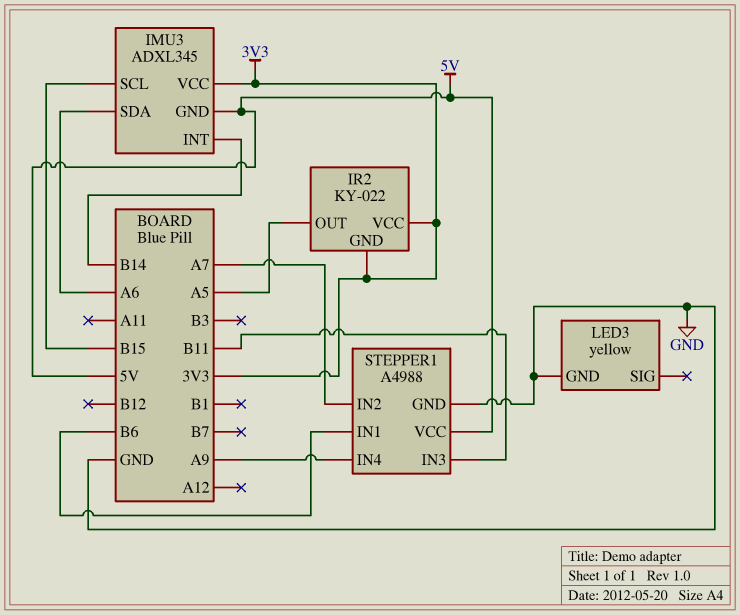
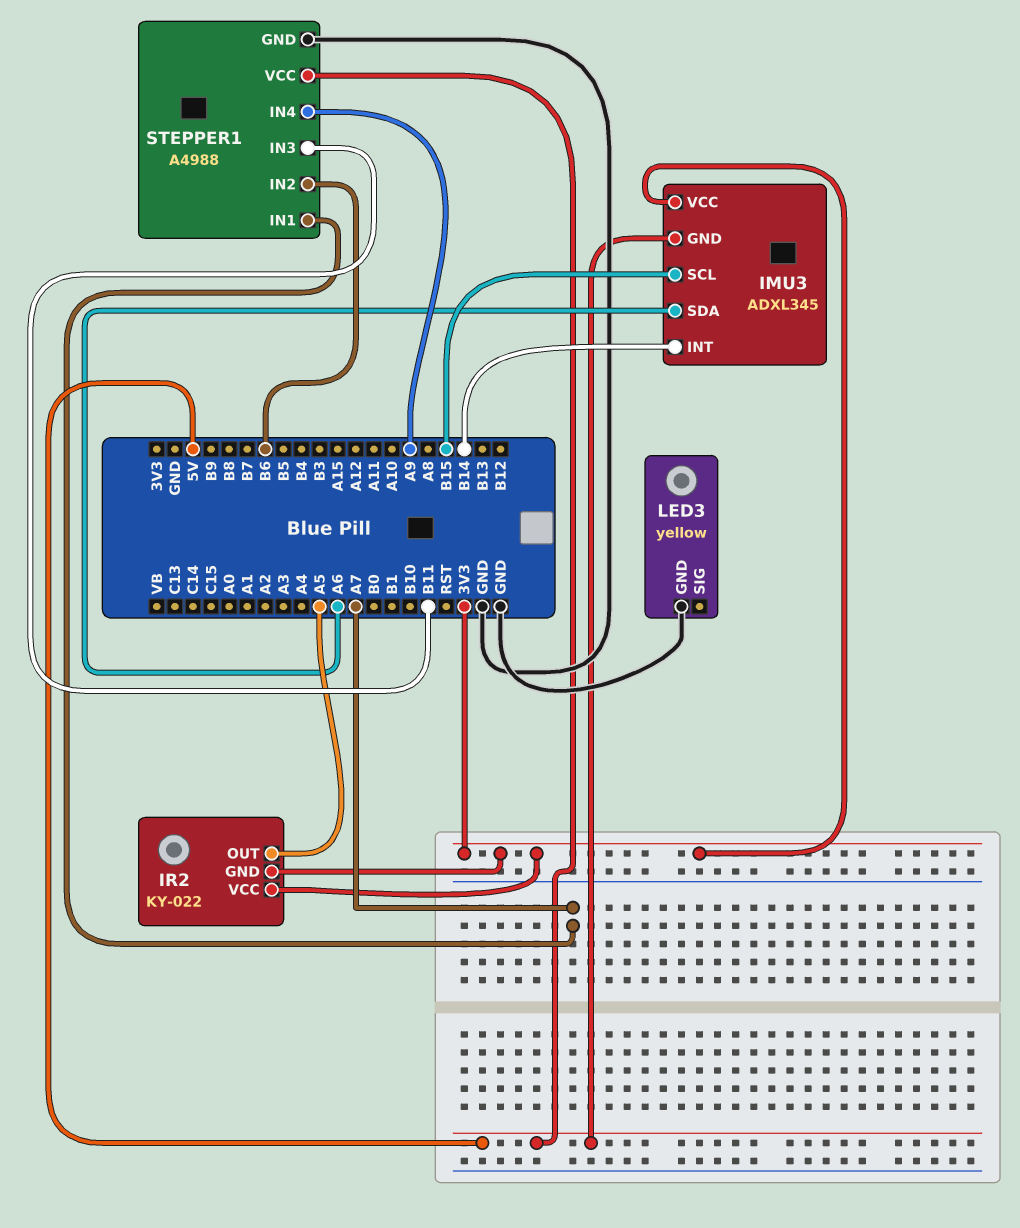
STEPPER1 pin IN1: B6 -> A7
STEPPER1 pin IN2: A7 -> B6

